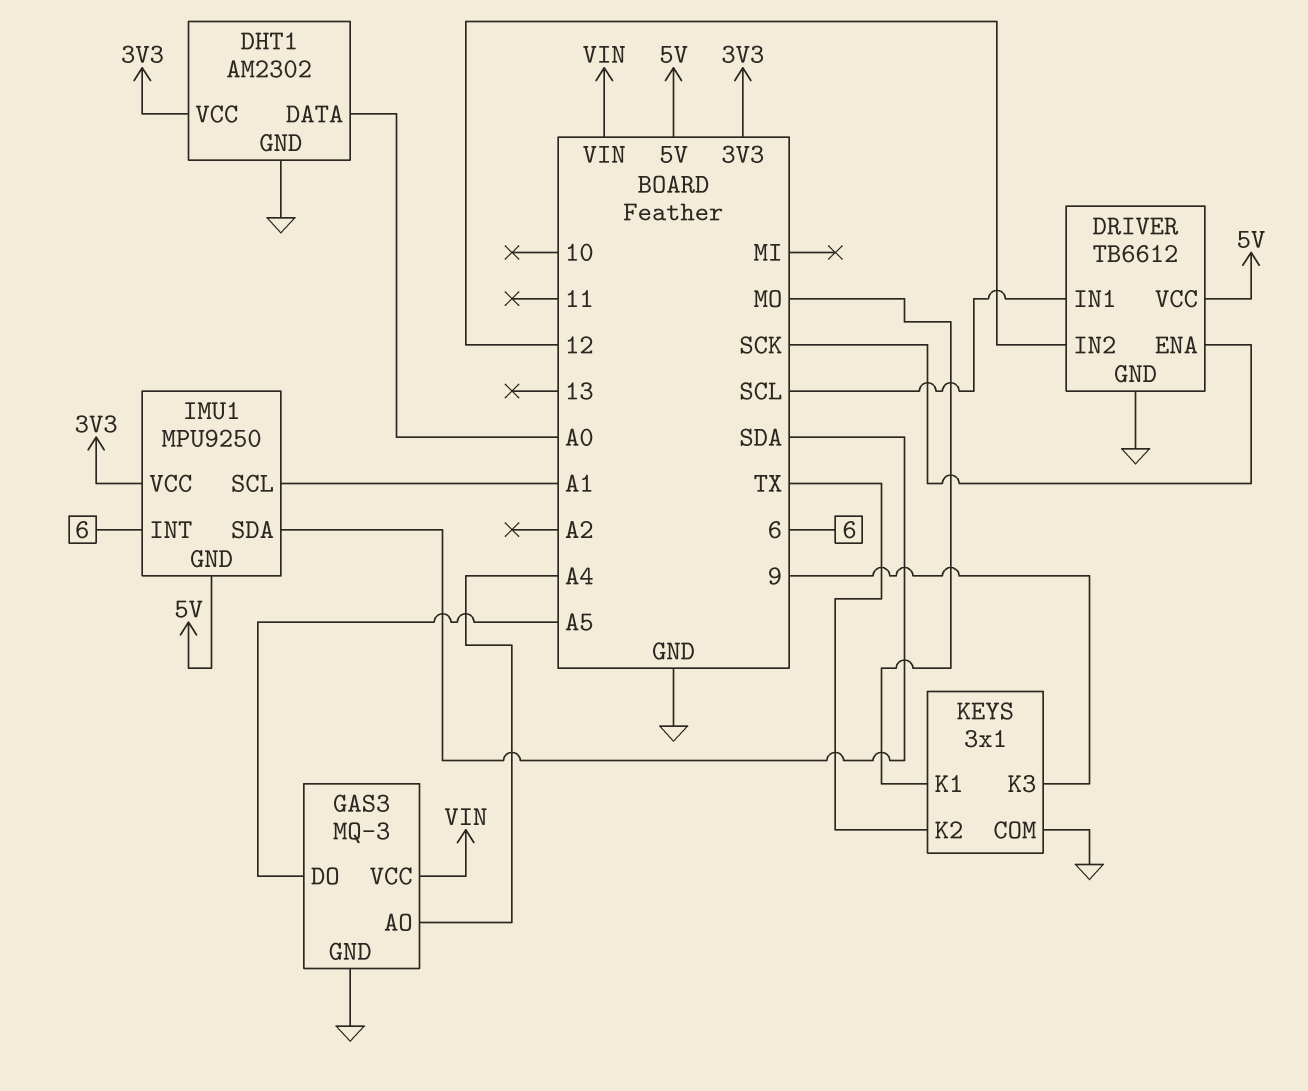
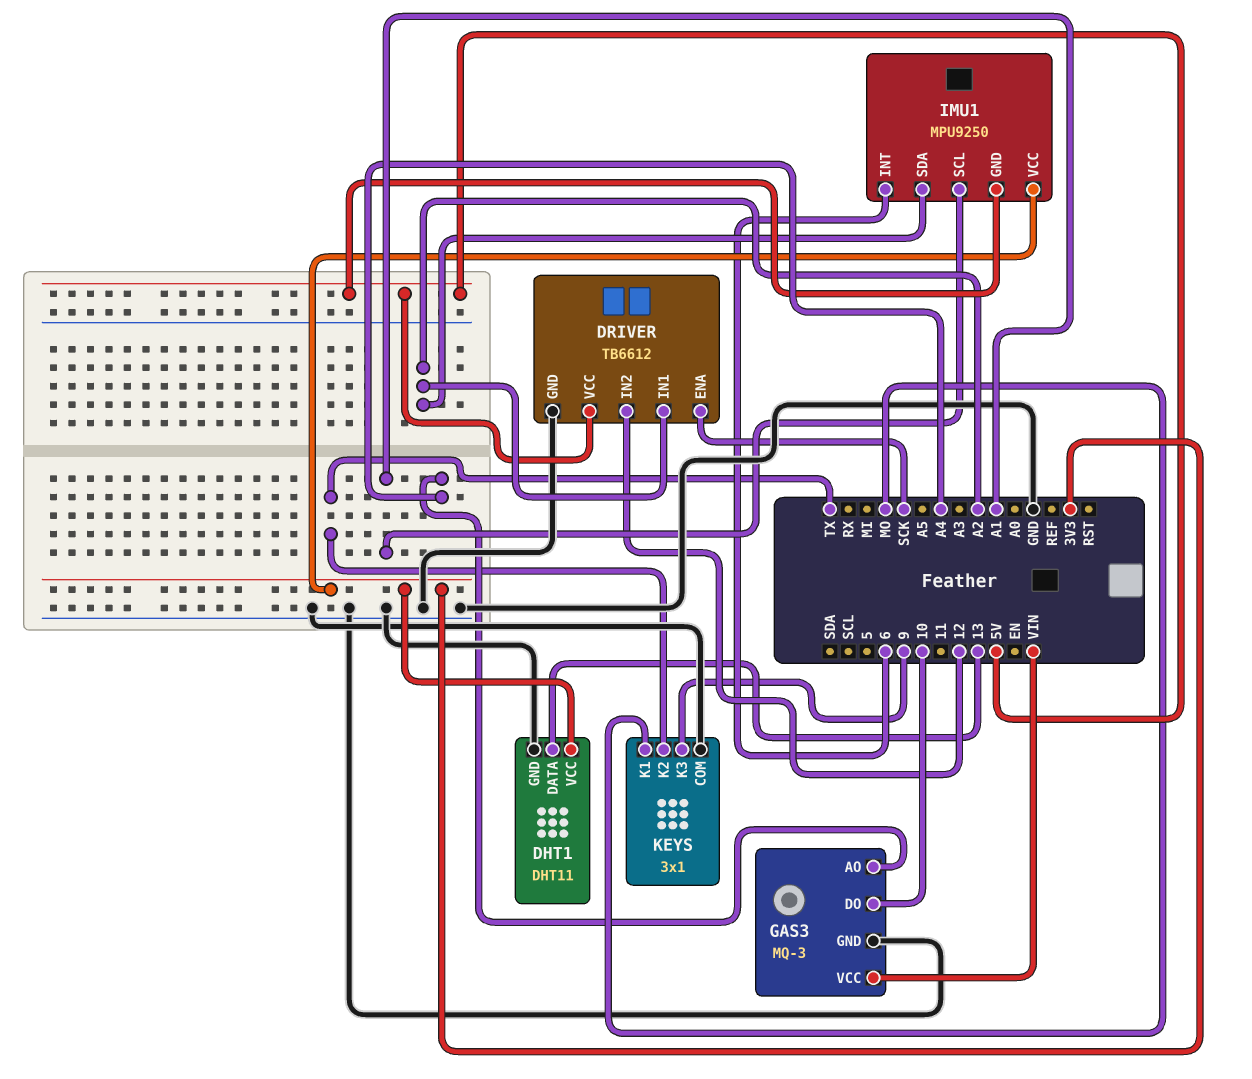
DHT1: AM2302 -> DHT11
DHT1 pin DATA: A0 -> 13
DRIVER pin IN1: SCL -> A2
GAS3 pin DO: A5 -> 10
IMU1 pin SDA: SDA -> A2

